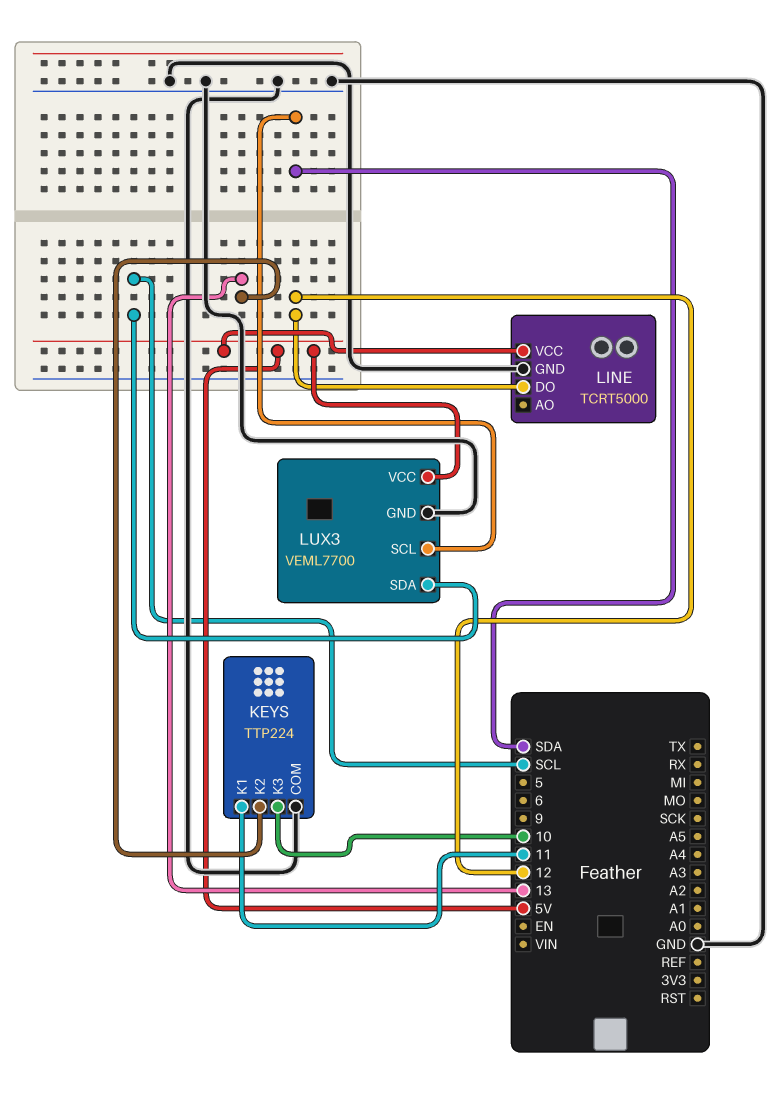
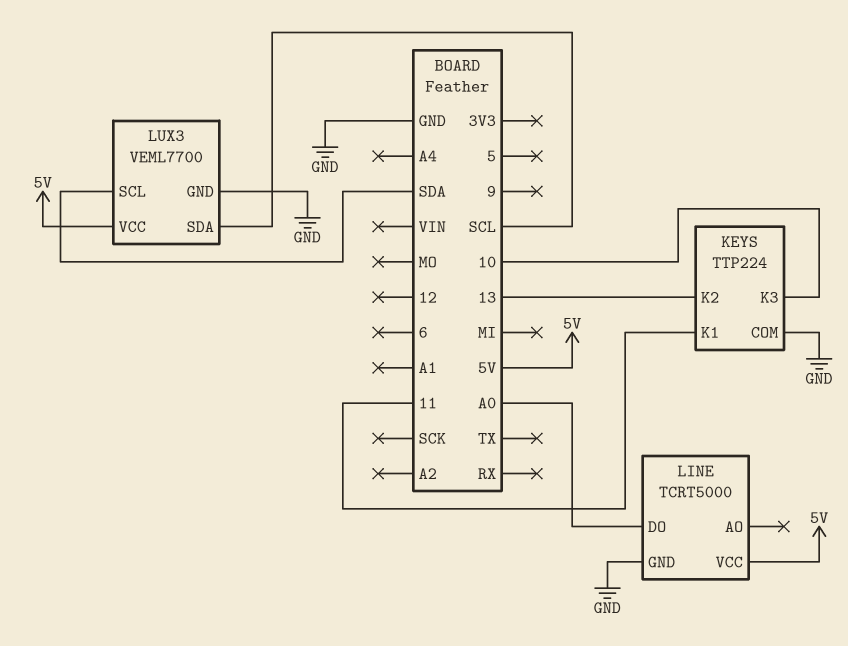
LINE pin DO: 12 -> A0

